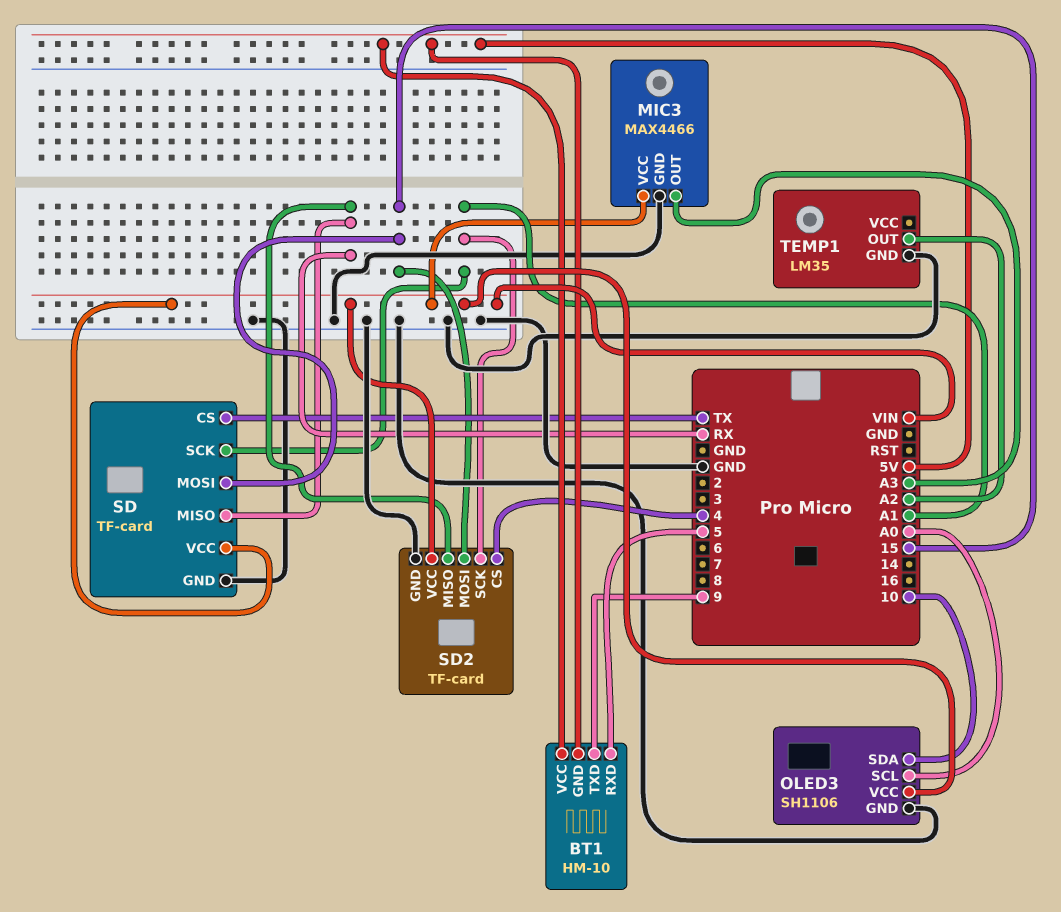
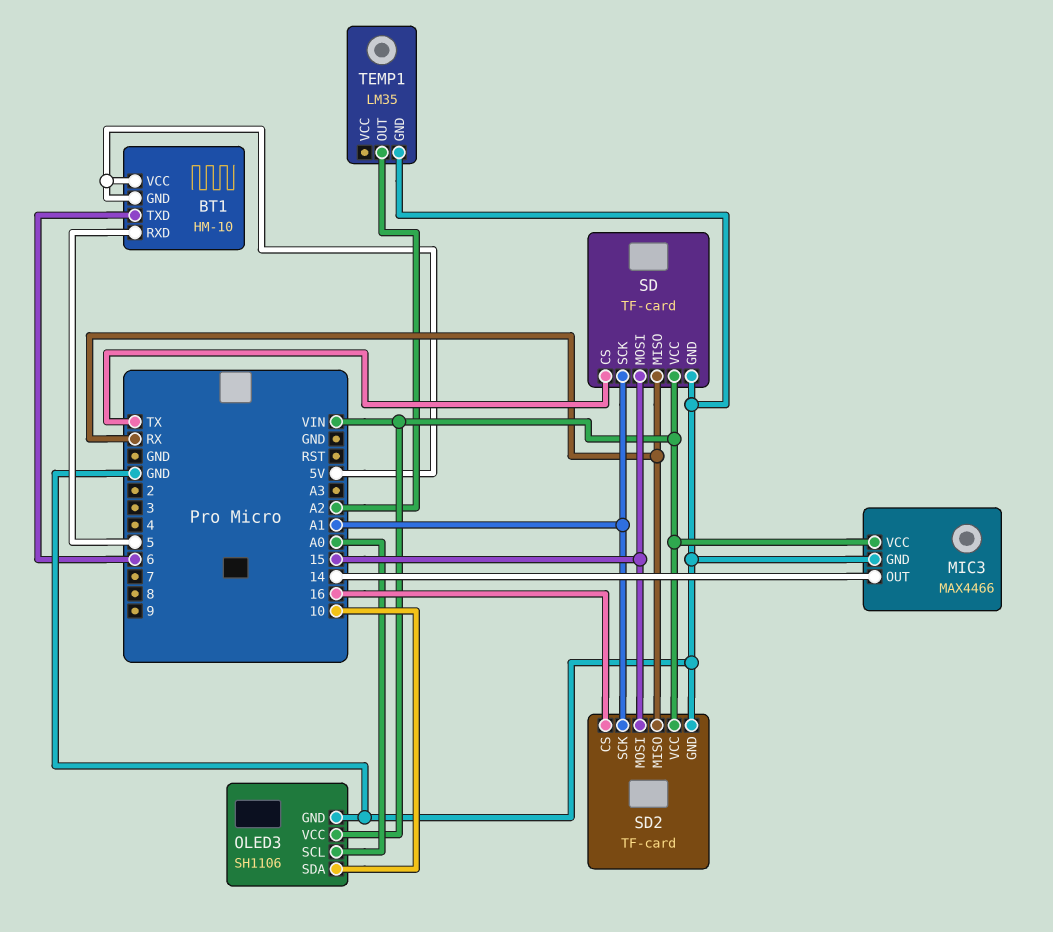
BT1 pin TXD: 9 -> 6
MIC3 pin OUT: A3 -> 14
SD2 pin CS: 4 -> 16

